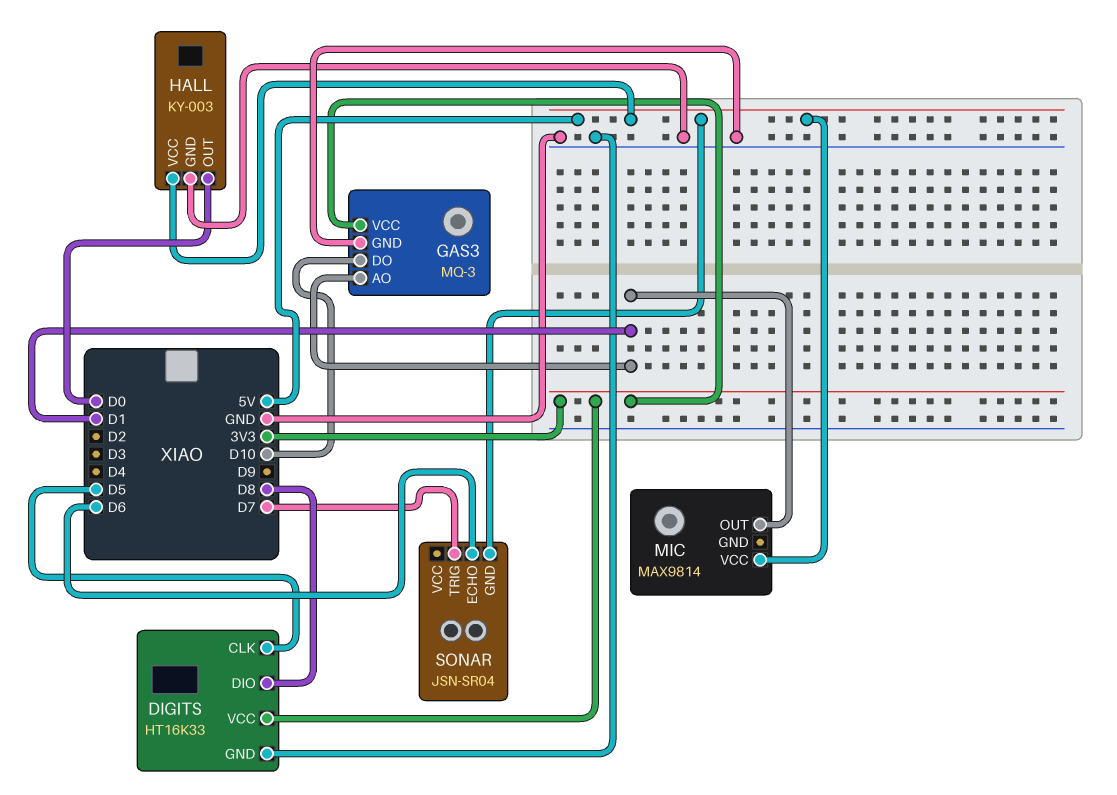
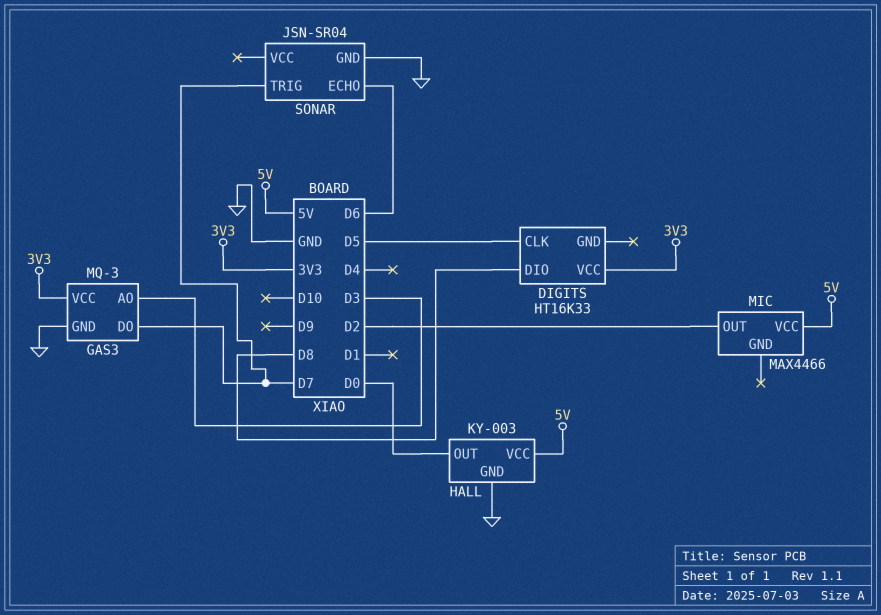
DIGITS pin GND: GND -> none
GAS3 pin AO: D1 -> D3
GAS3 pin DO: D10 -> D7
MIC: MAX9814 -> MAX4466
MIC pin OUT: D1 -> D2
SONAR pin GND: 5V -> GND

